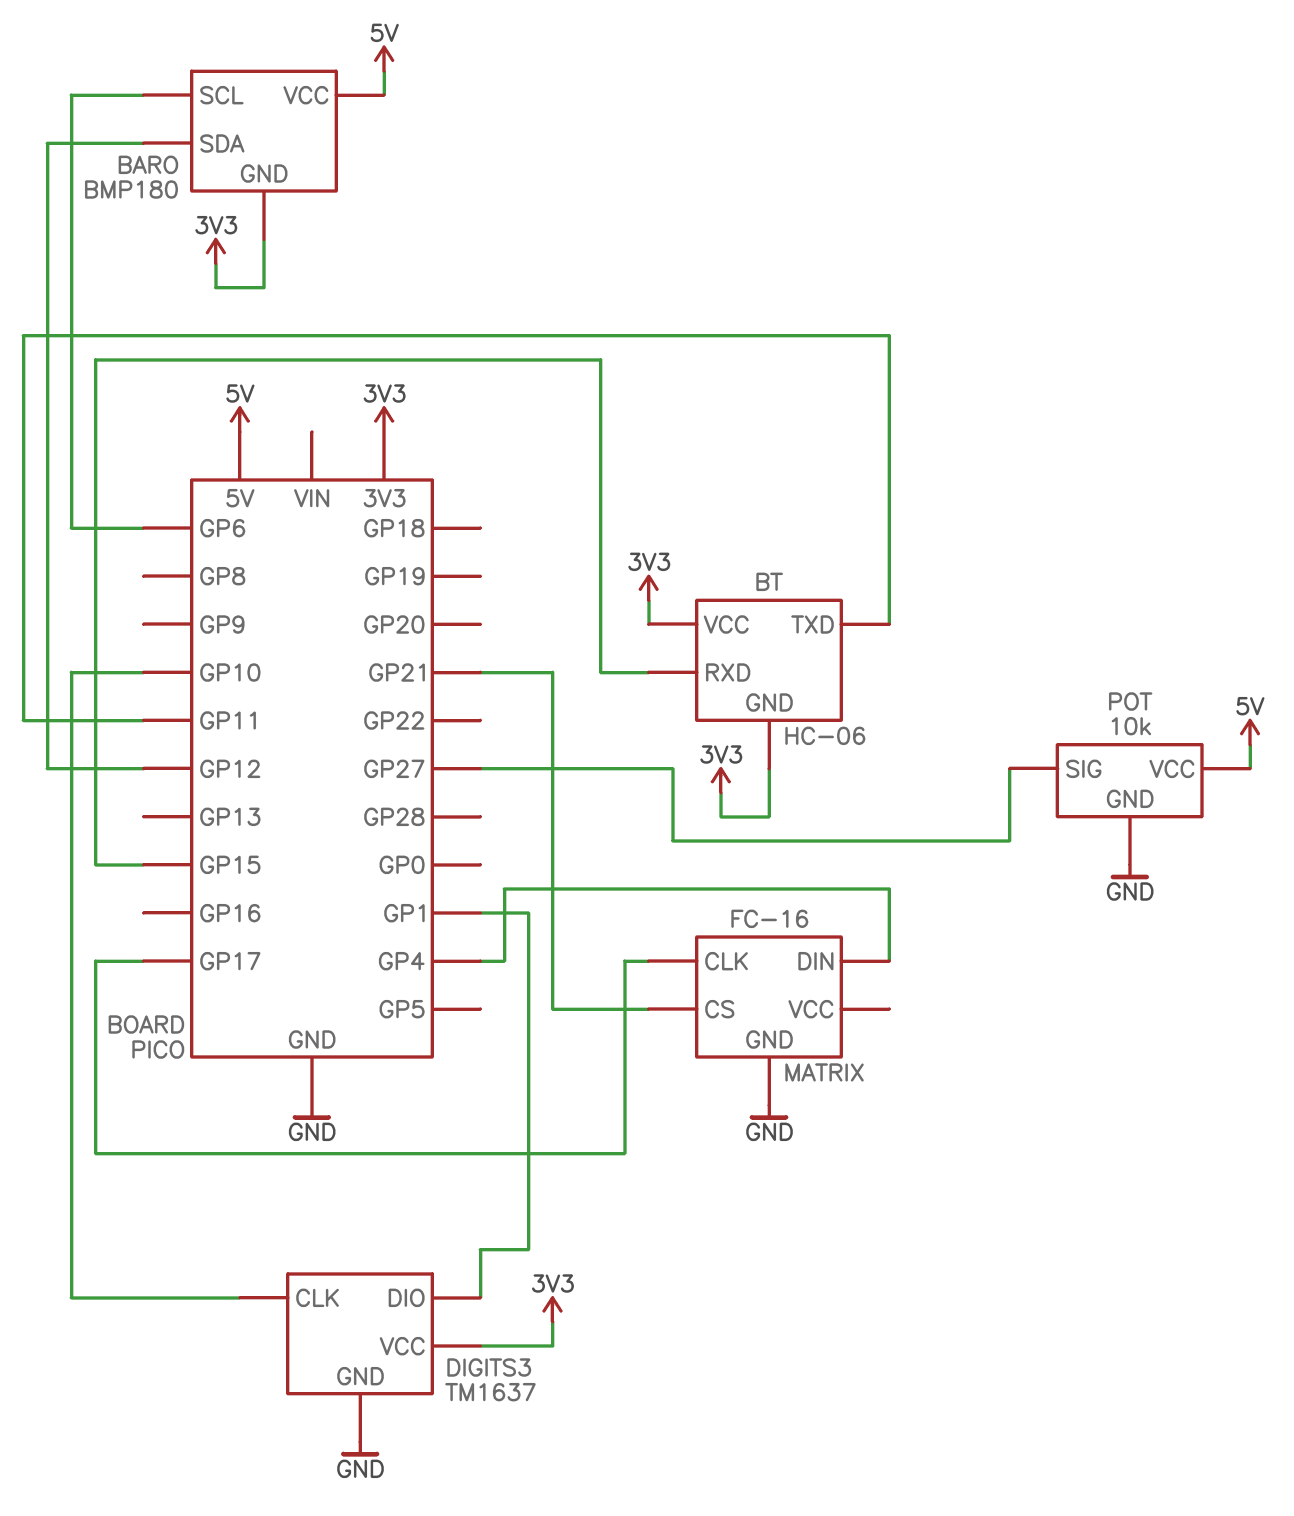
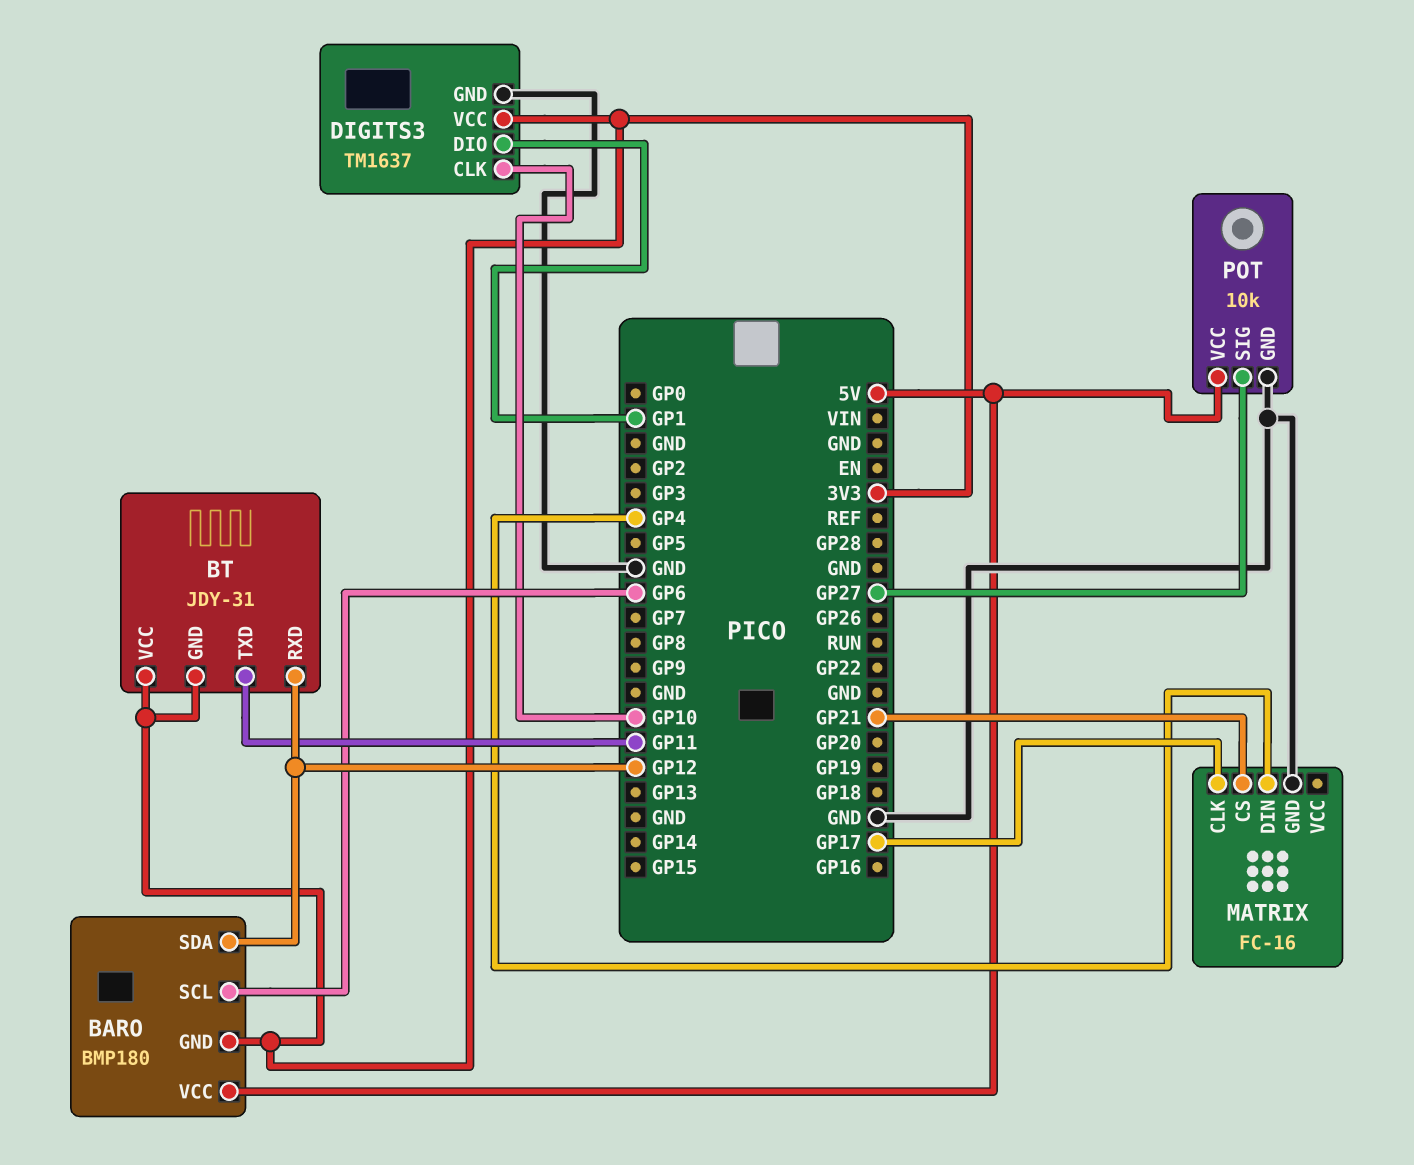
BT: HC-06 -> JDY-31
BT pin RXD: GP15 -> GP12

